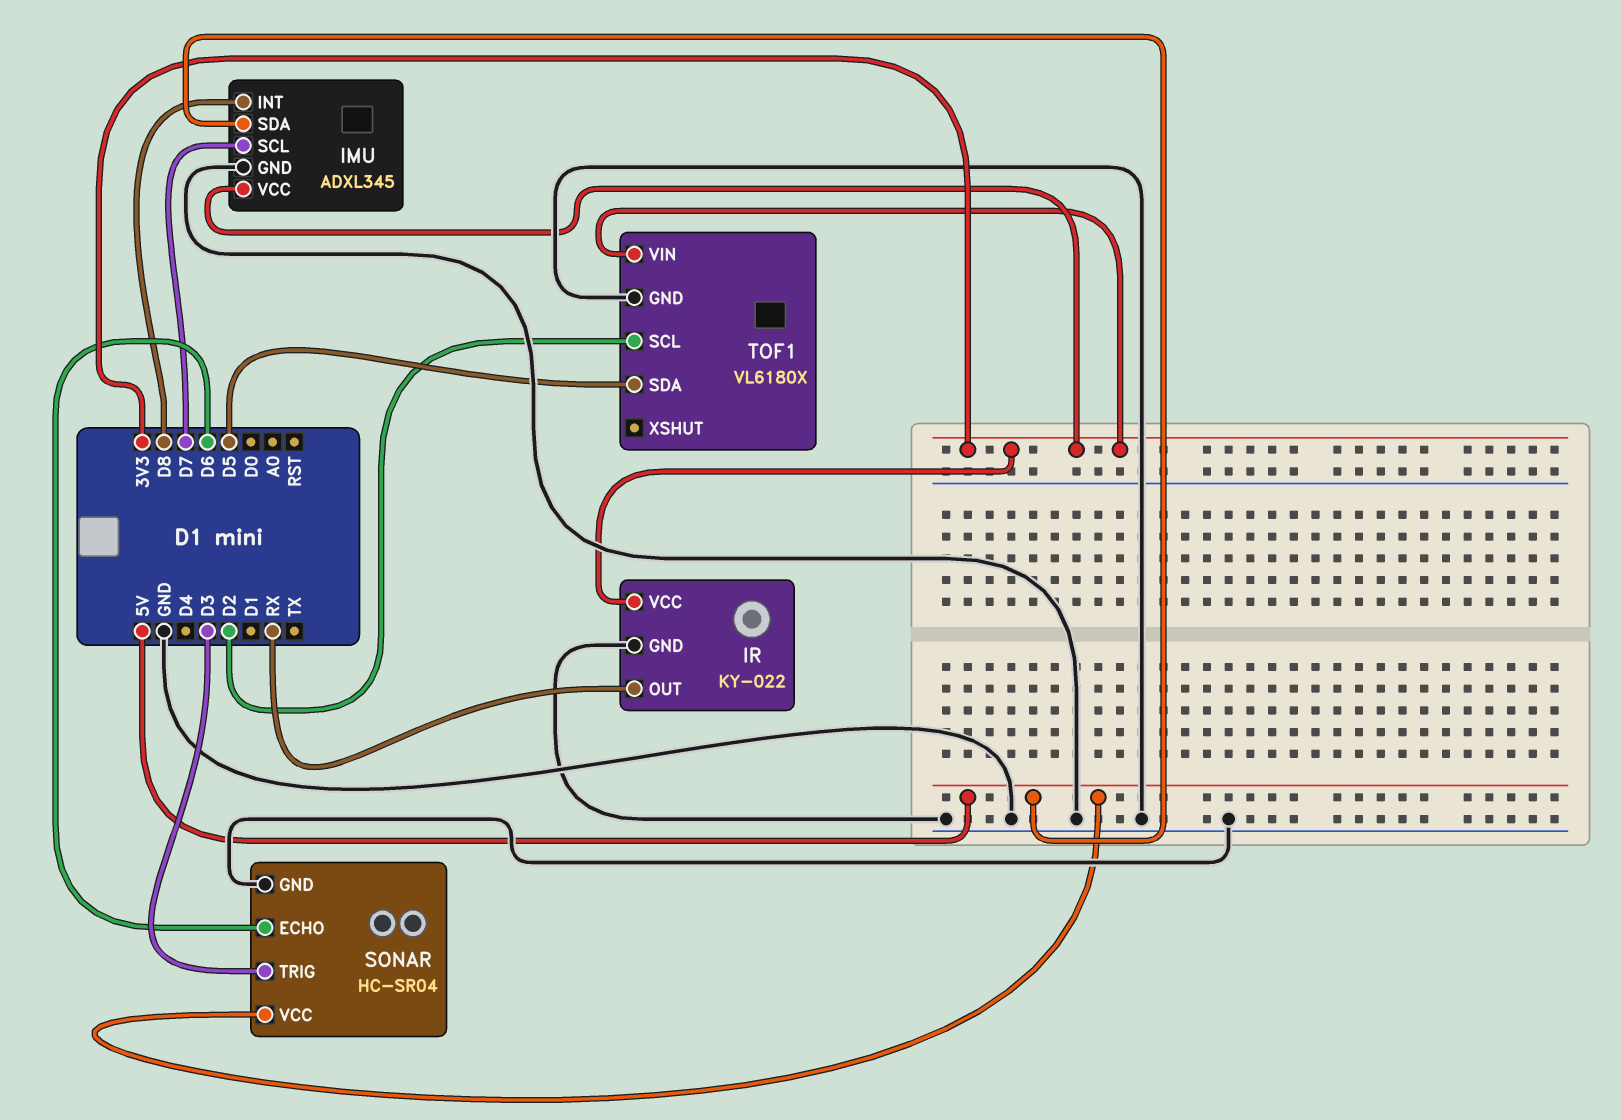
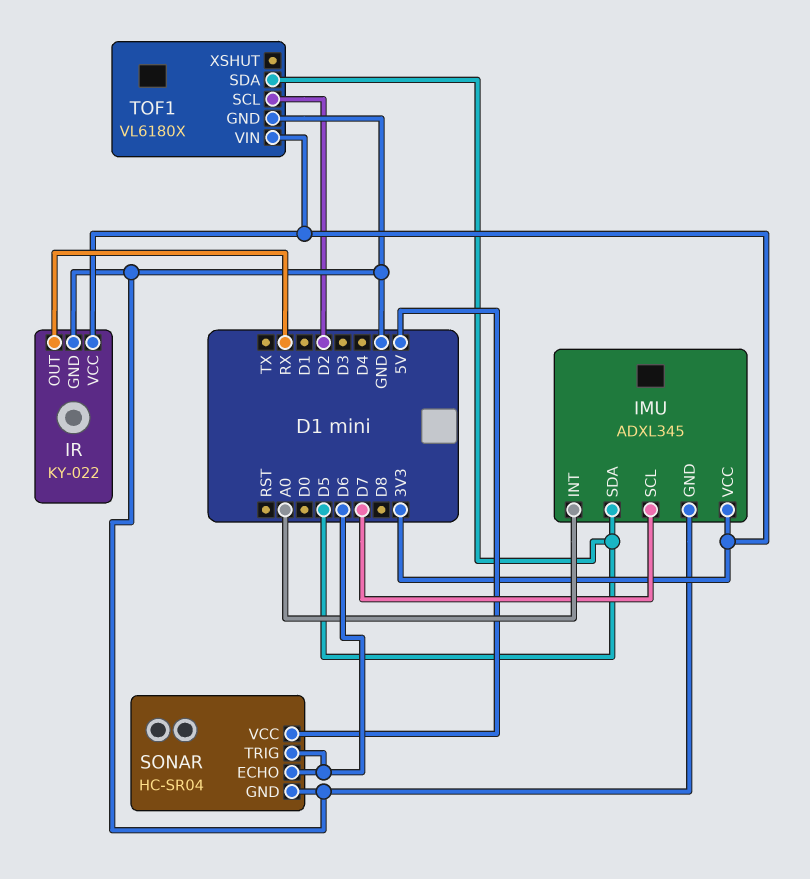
IMU pin INT: D8 -> A0
IMU pin SDA: 5V -> D5
SONAR pin TRIG: D3 -> D6

